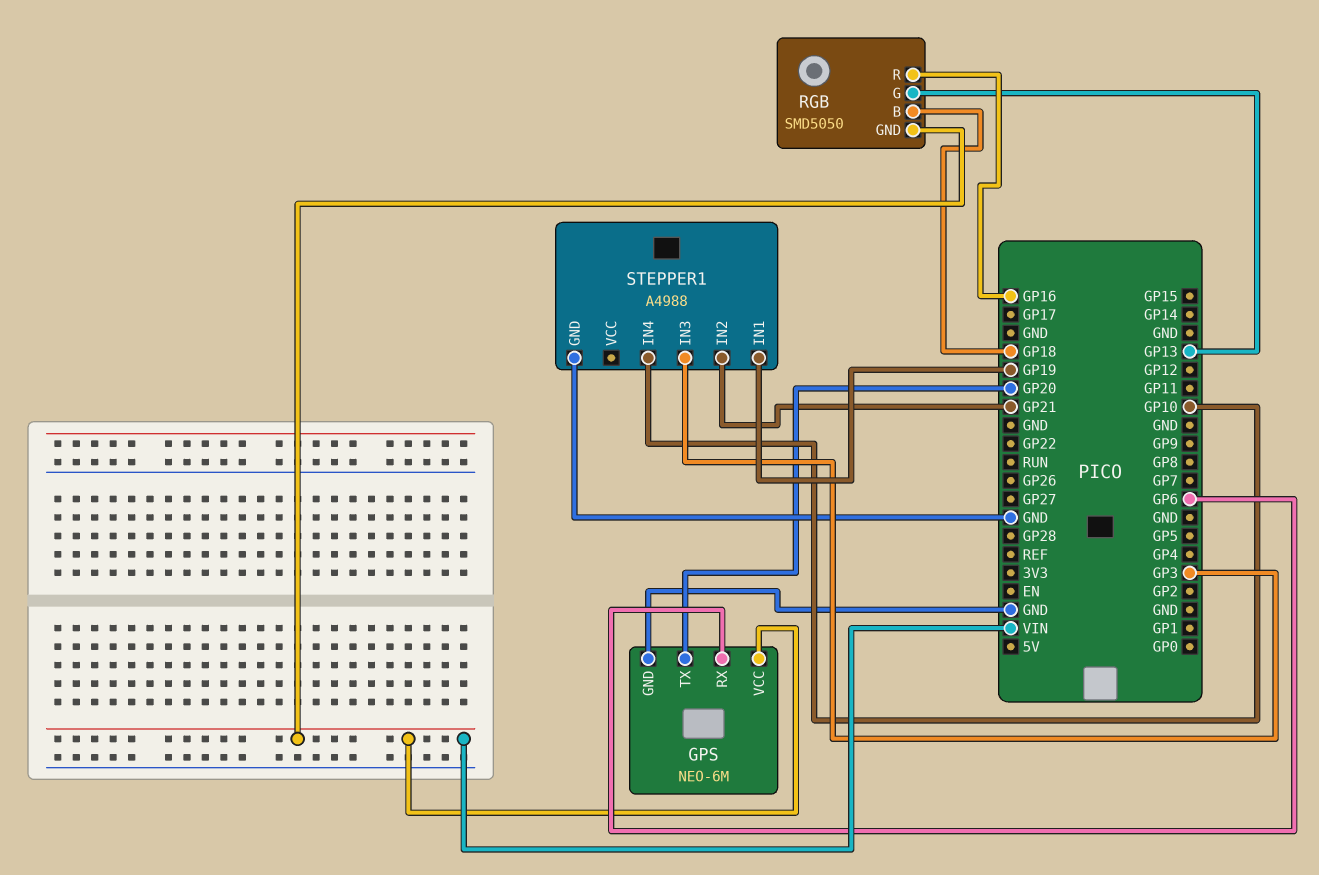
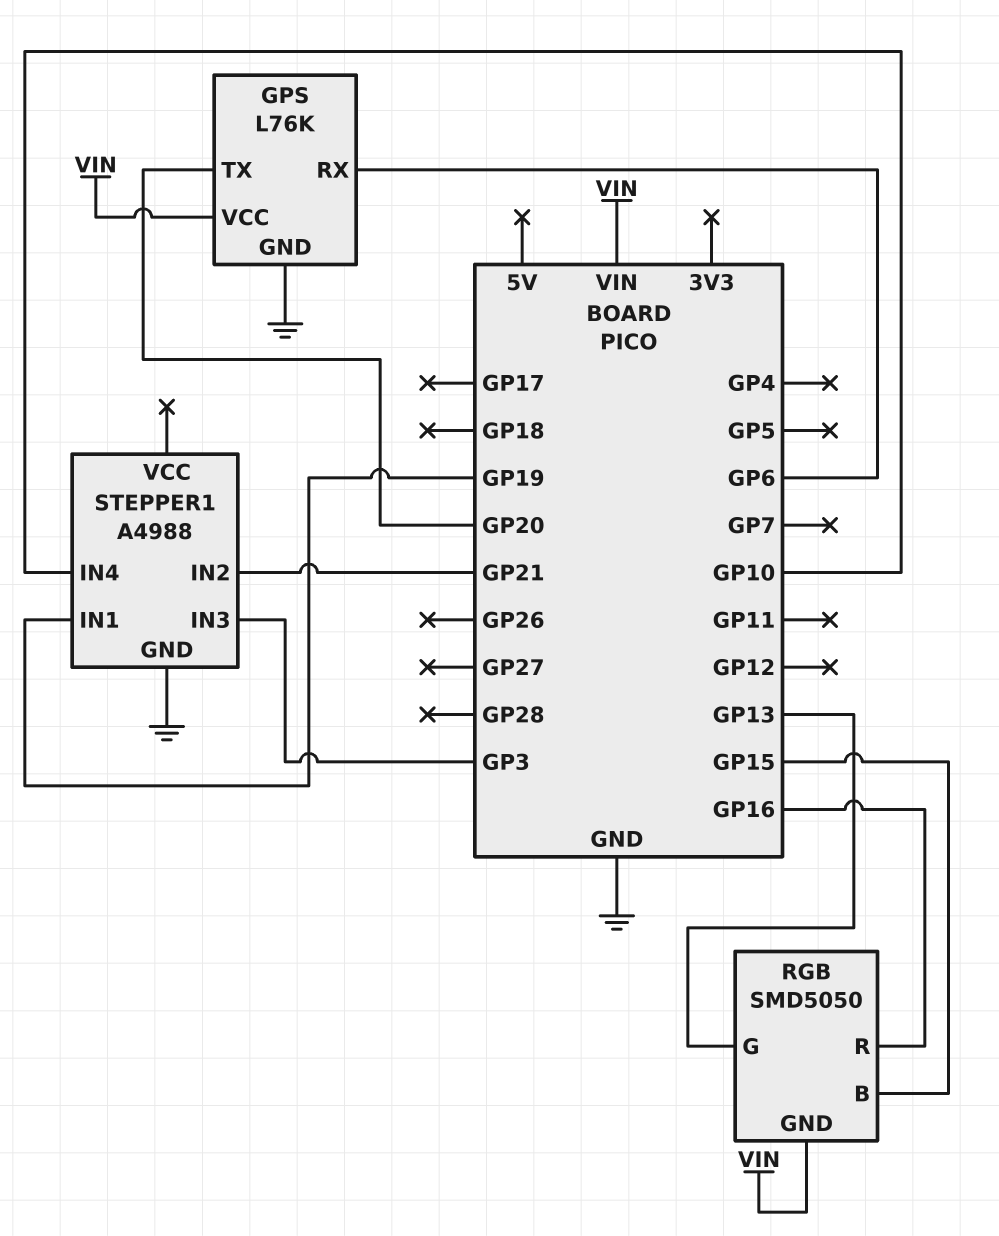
GPS: NEO-6M -> L76K
RGB pin B: GP18 -> GP15

